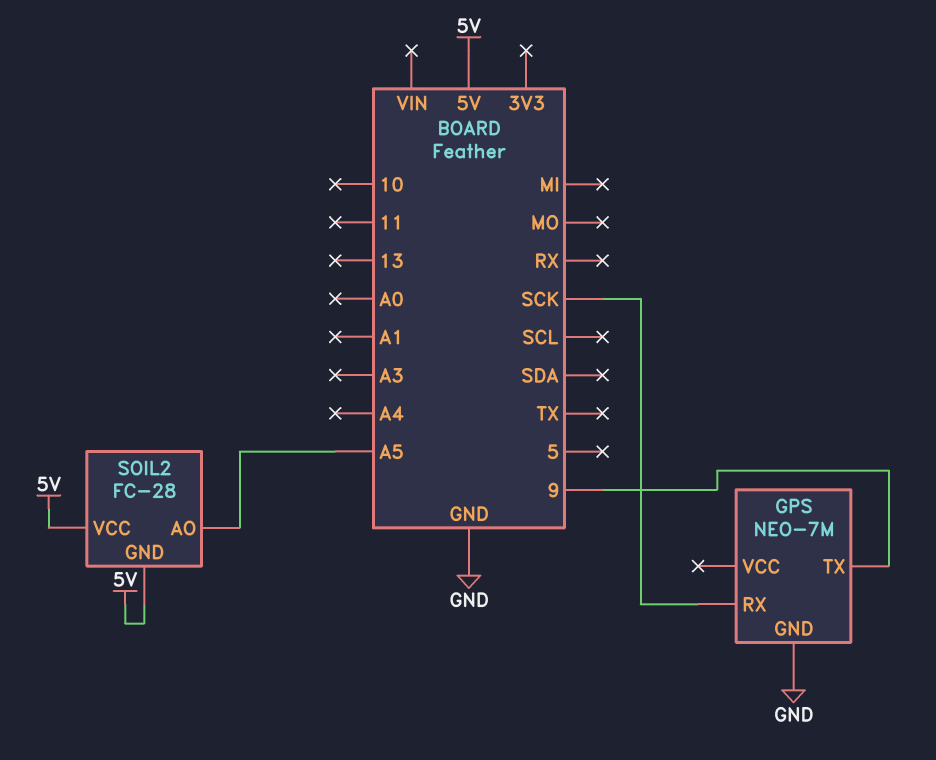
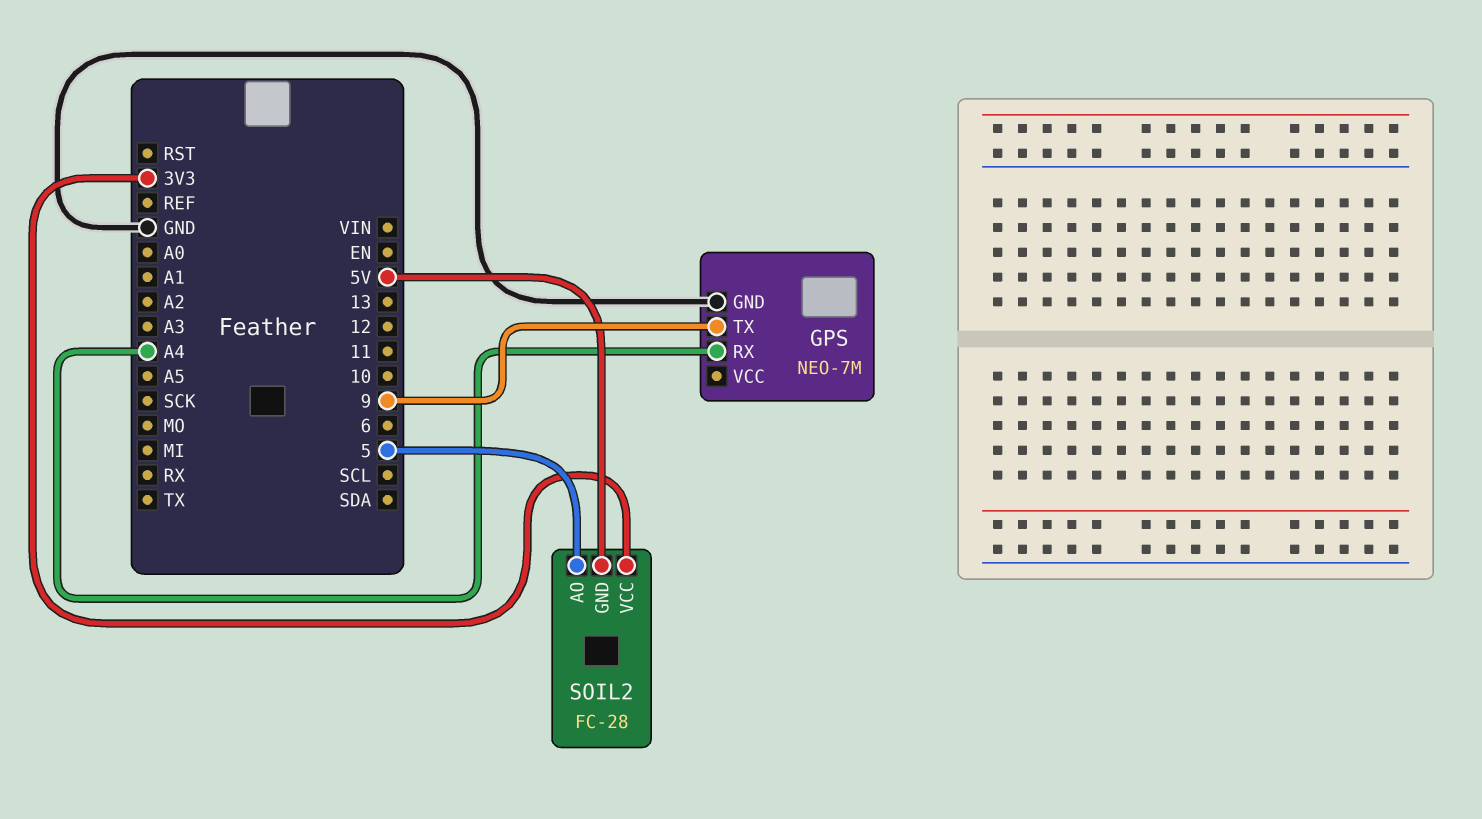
GPS pin RX: SCK -> A4
SOIL2 pin AO: A5 -> 5
SOIL2 pin VCC: 5V -> 3V3

